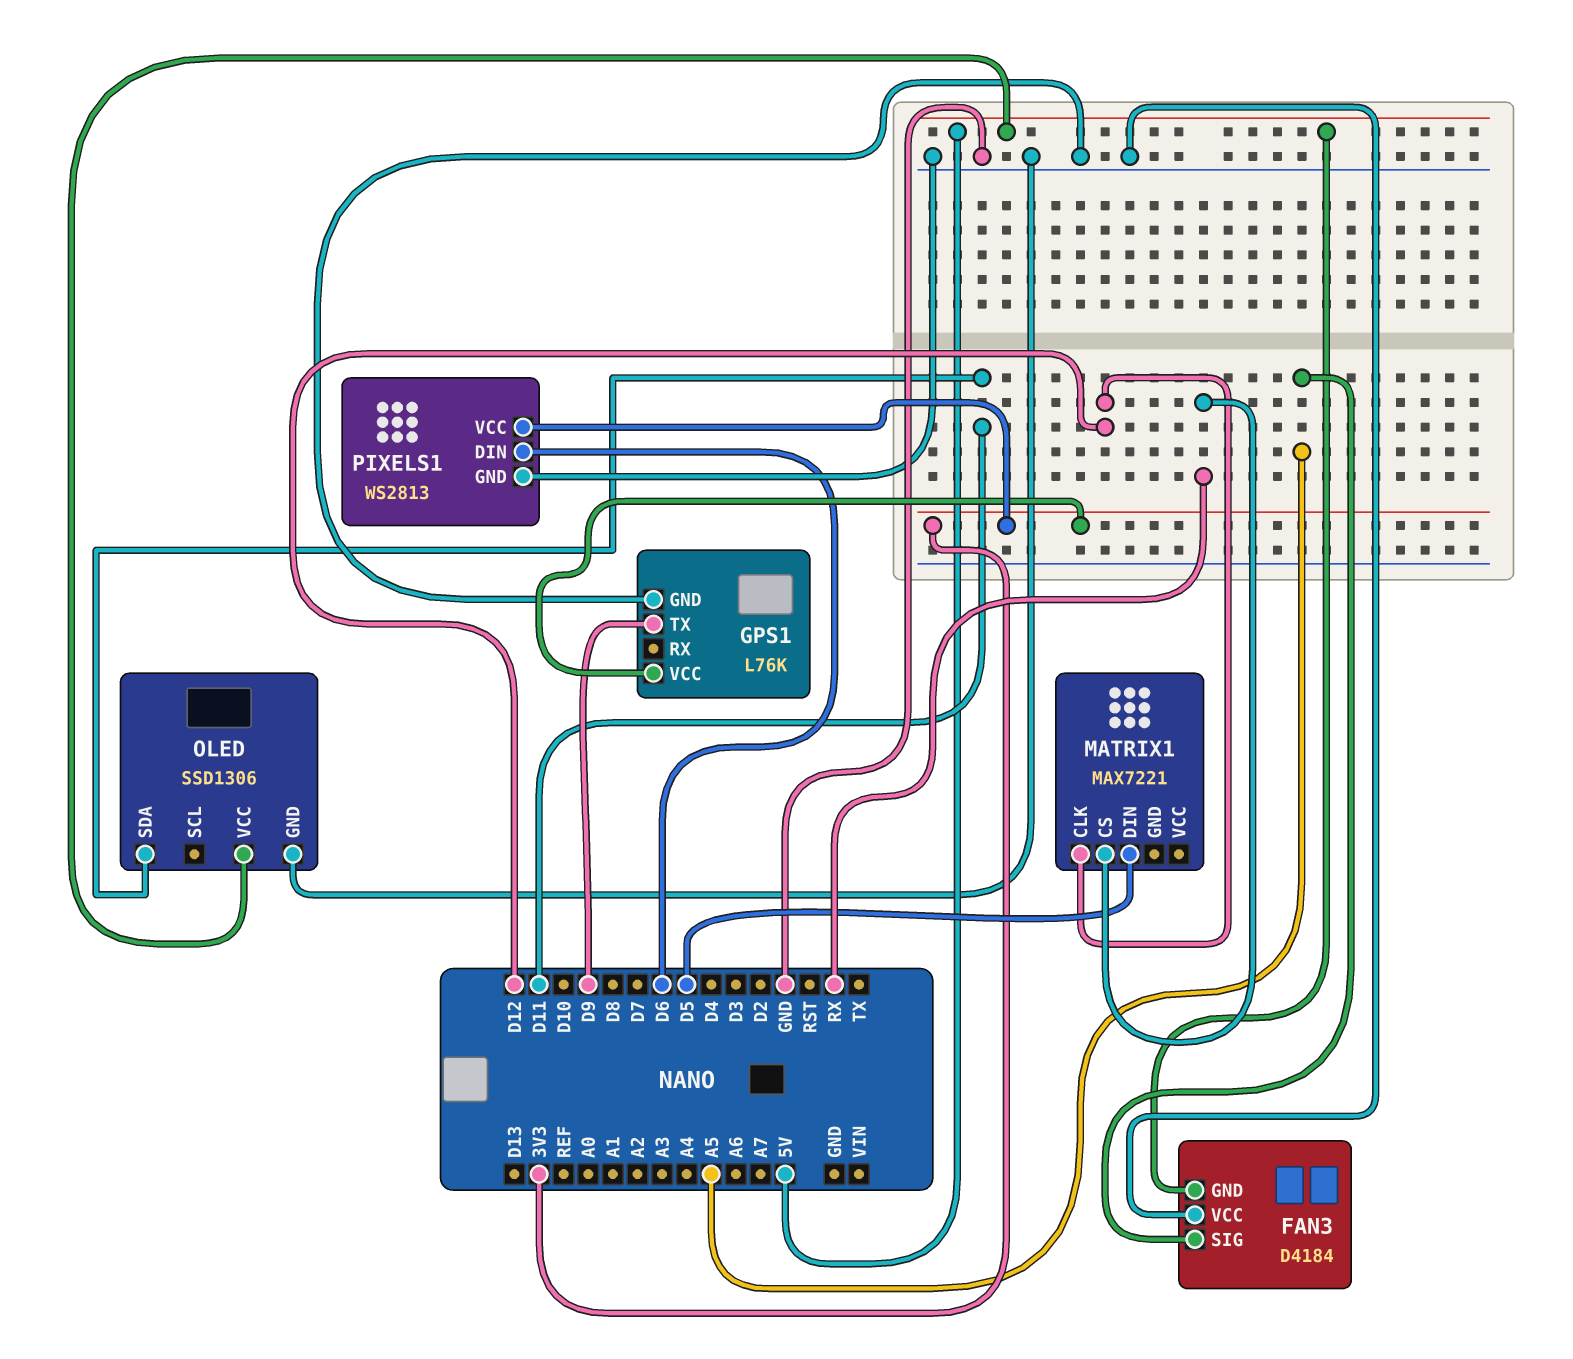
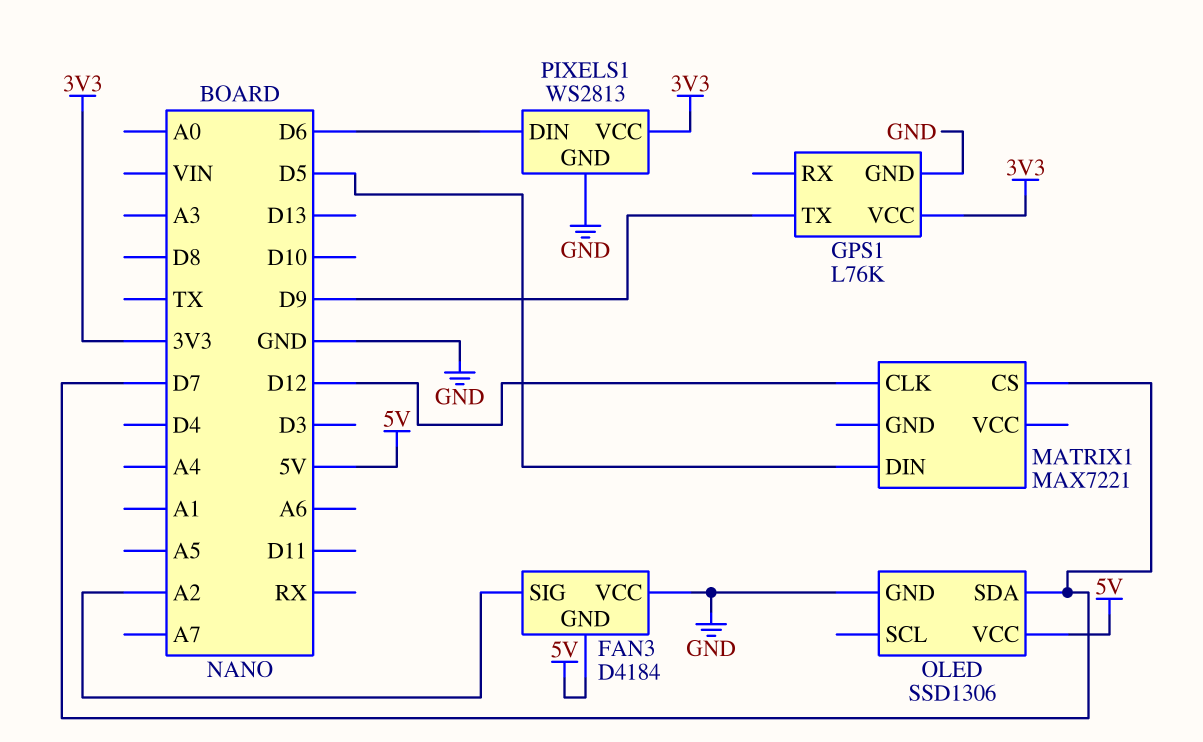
FAN3 pin SIG: A5 -> A2
MATRIX1 pin CS: RX -> D7
OLED pin SDA: D11 -> D7

